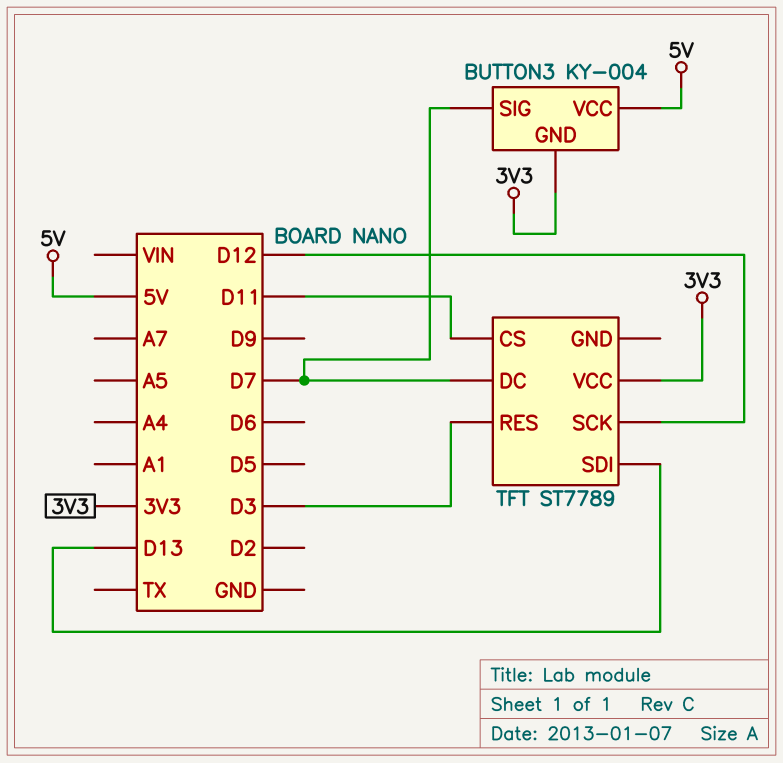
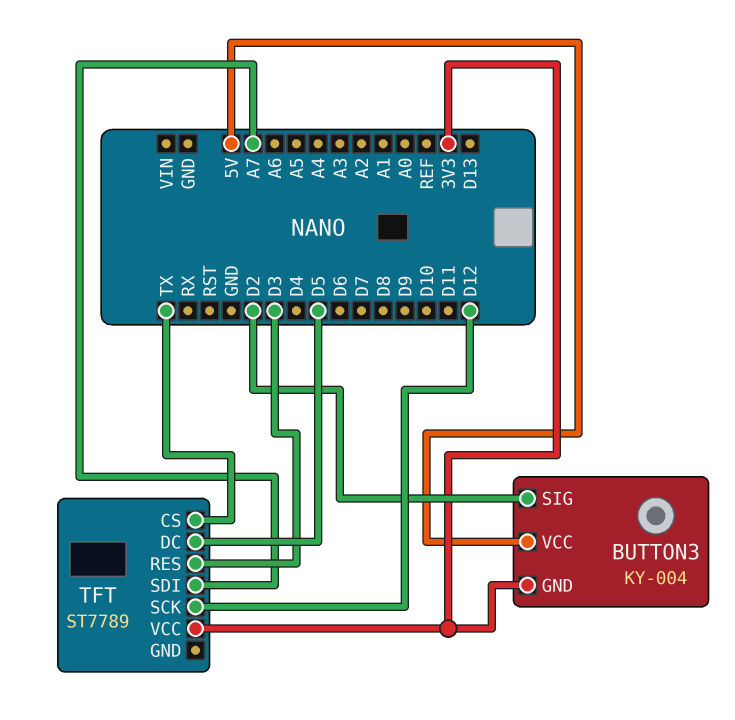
BUTTON3 pin SIG: D7 -> D2
TFT pin CS: D11 -> TX
TFT pin DC: D7 -> D5
TFT pin SDI: D13 -> A7

